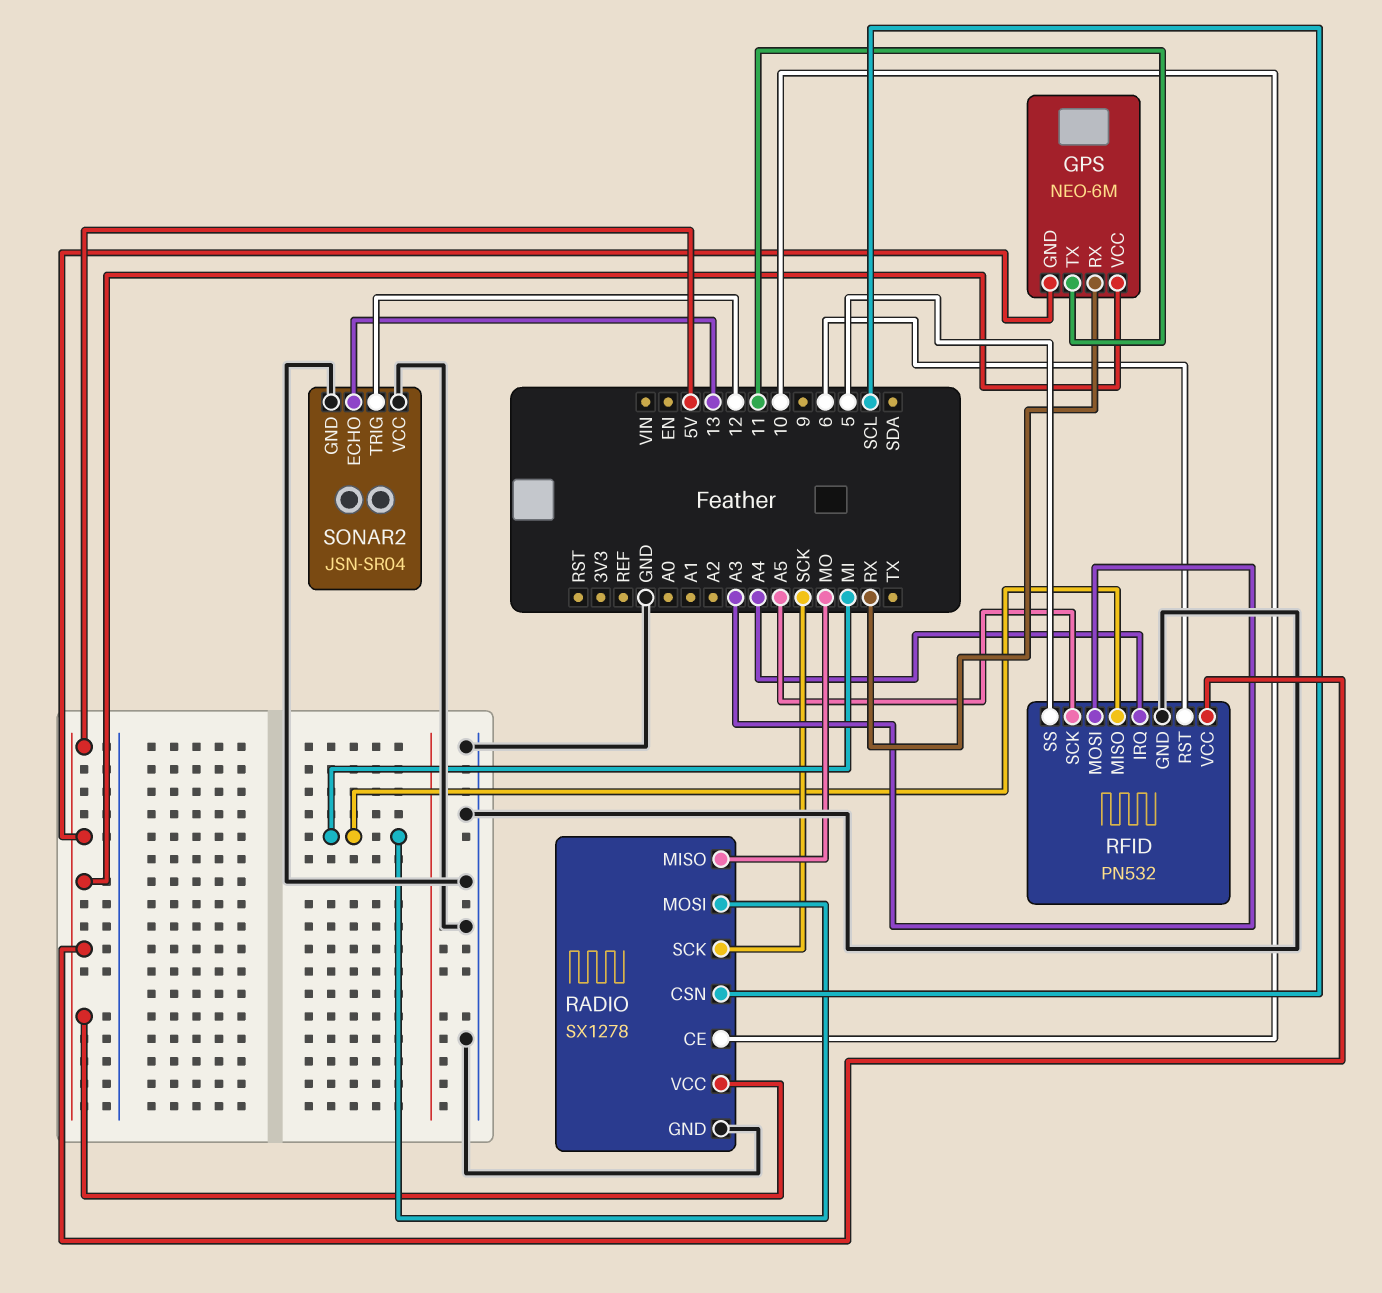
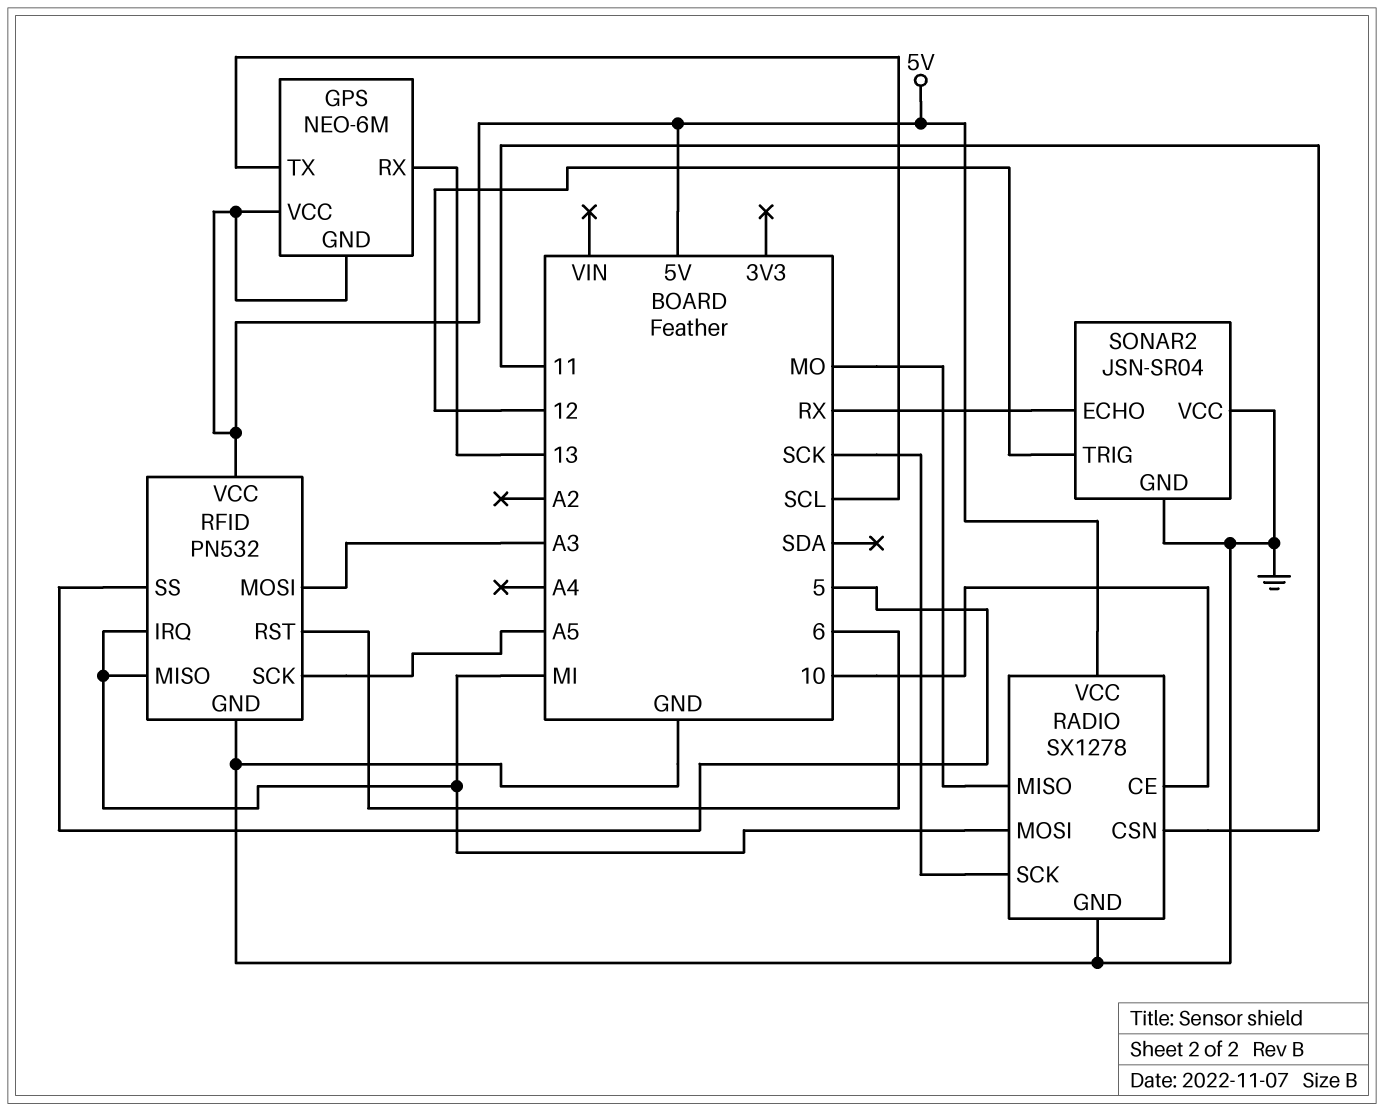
GPS pin RX: RX -> 13
GPS pin TX: 11 -> SCL
RADIO pin CSN: SCL -> 11
RFID pin IRQ: A4 -> MI
SONAR2 pin ECHO: 13 -> RX

